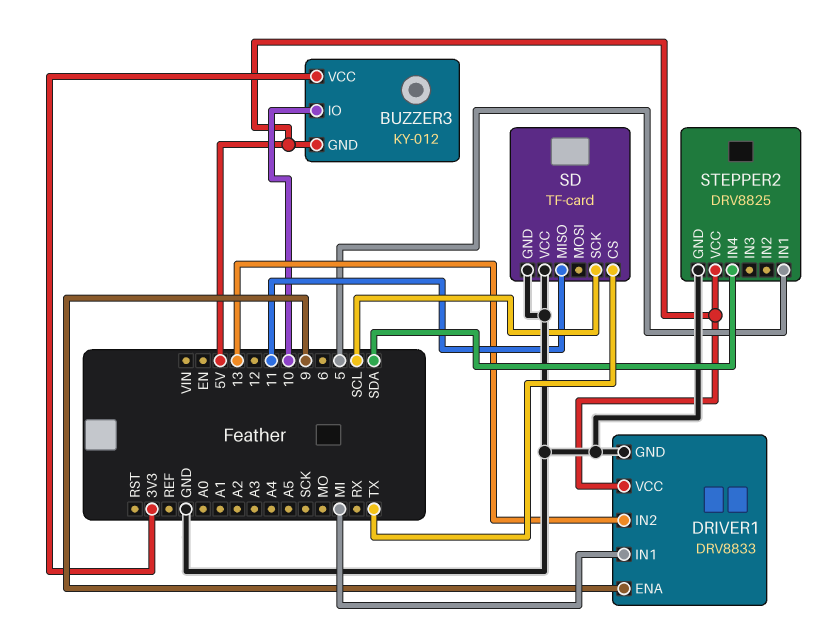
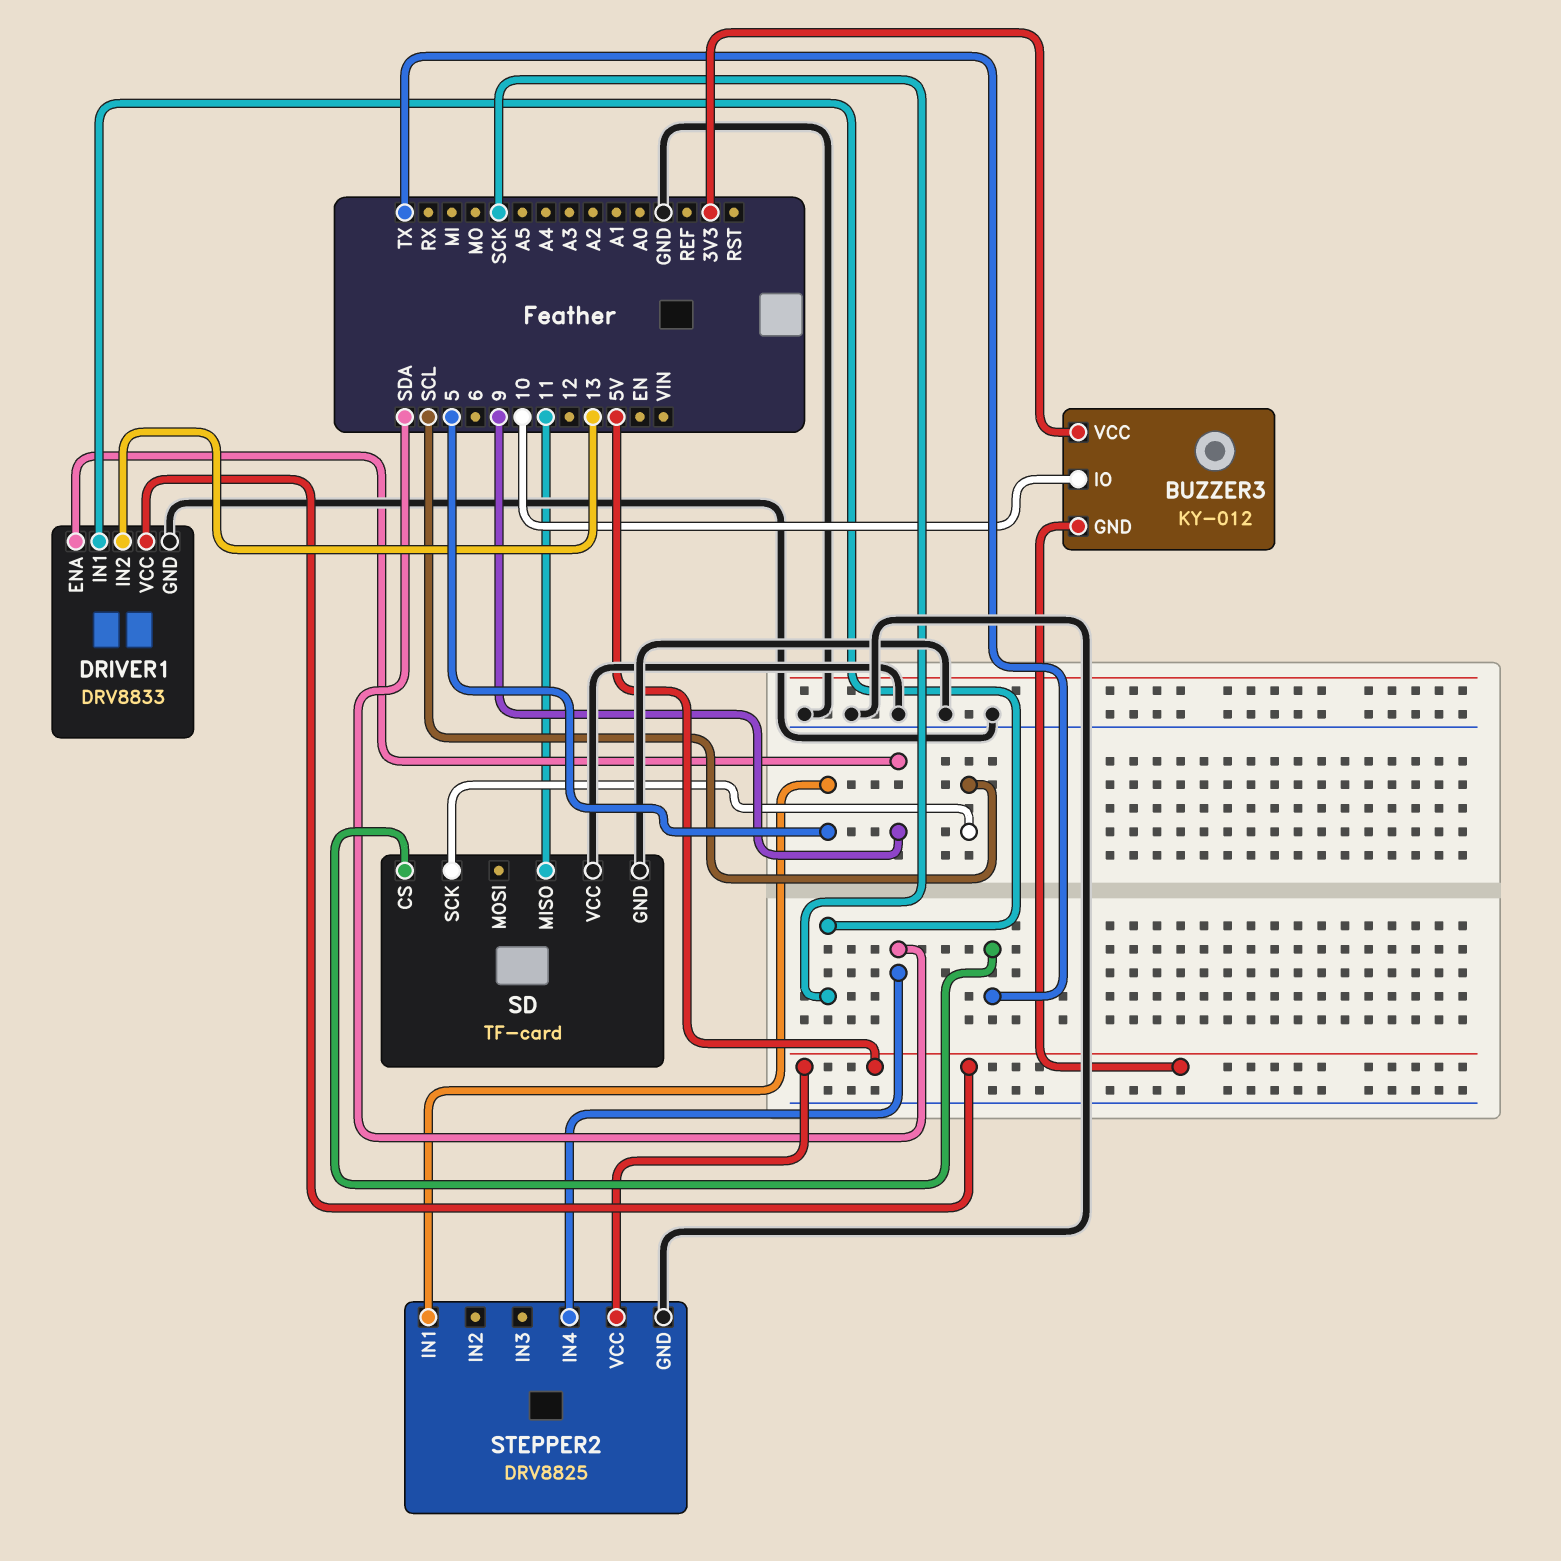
DRIVER1 pin IN1: MI -> SCK

